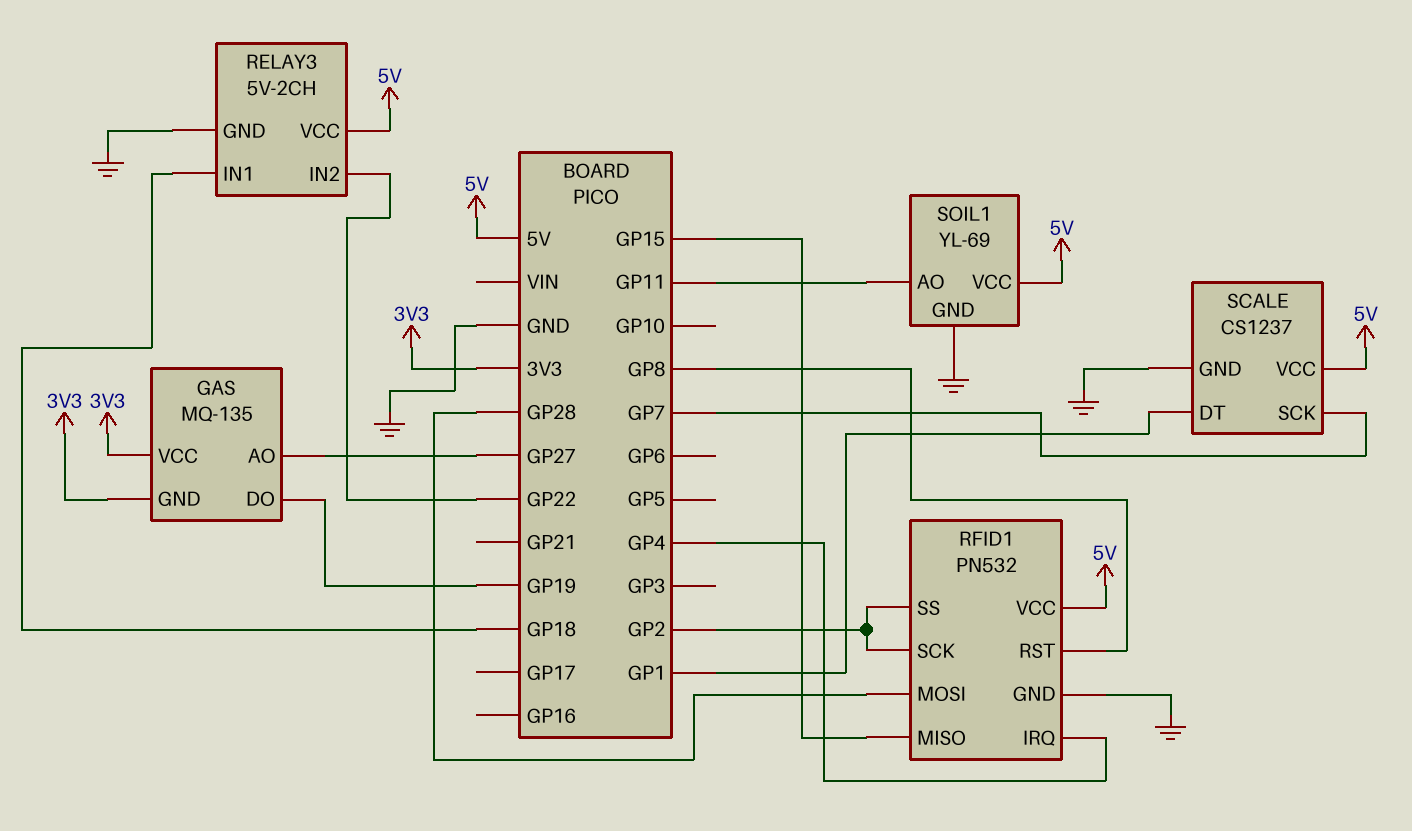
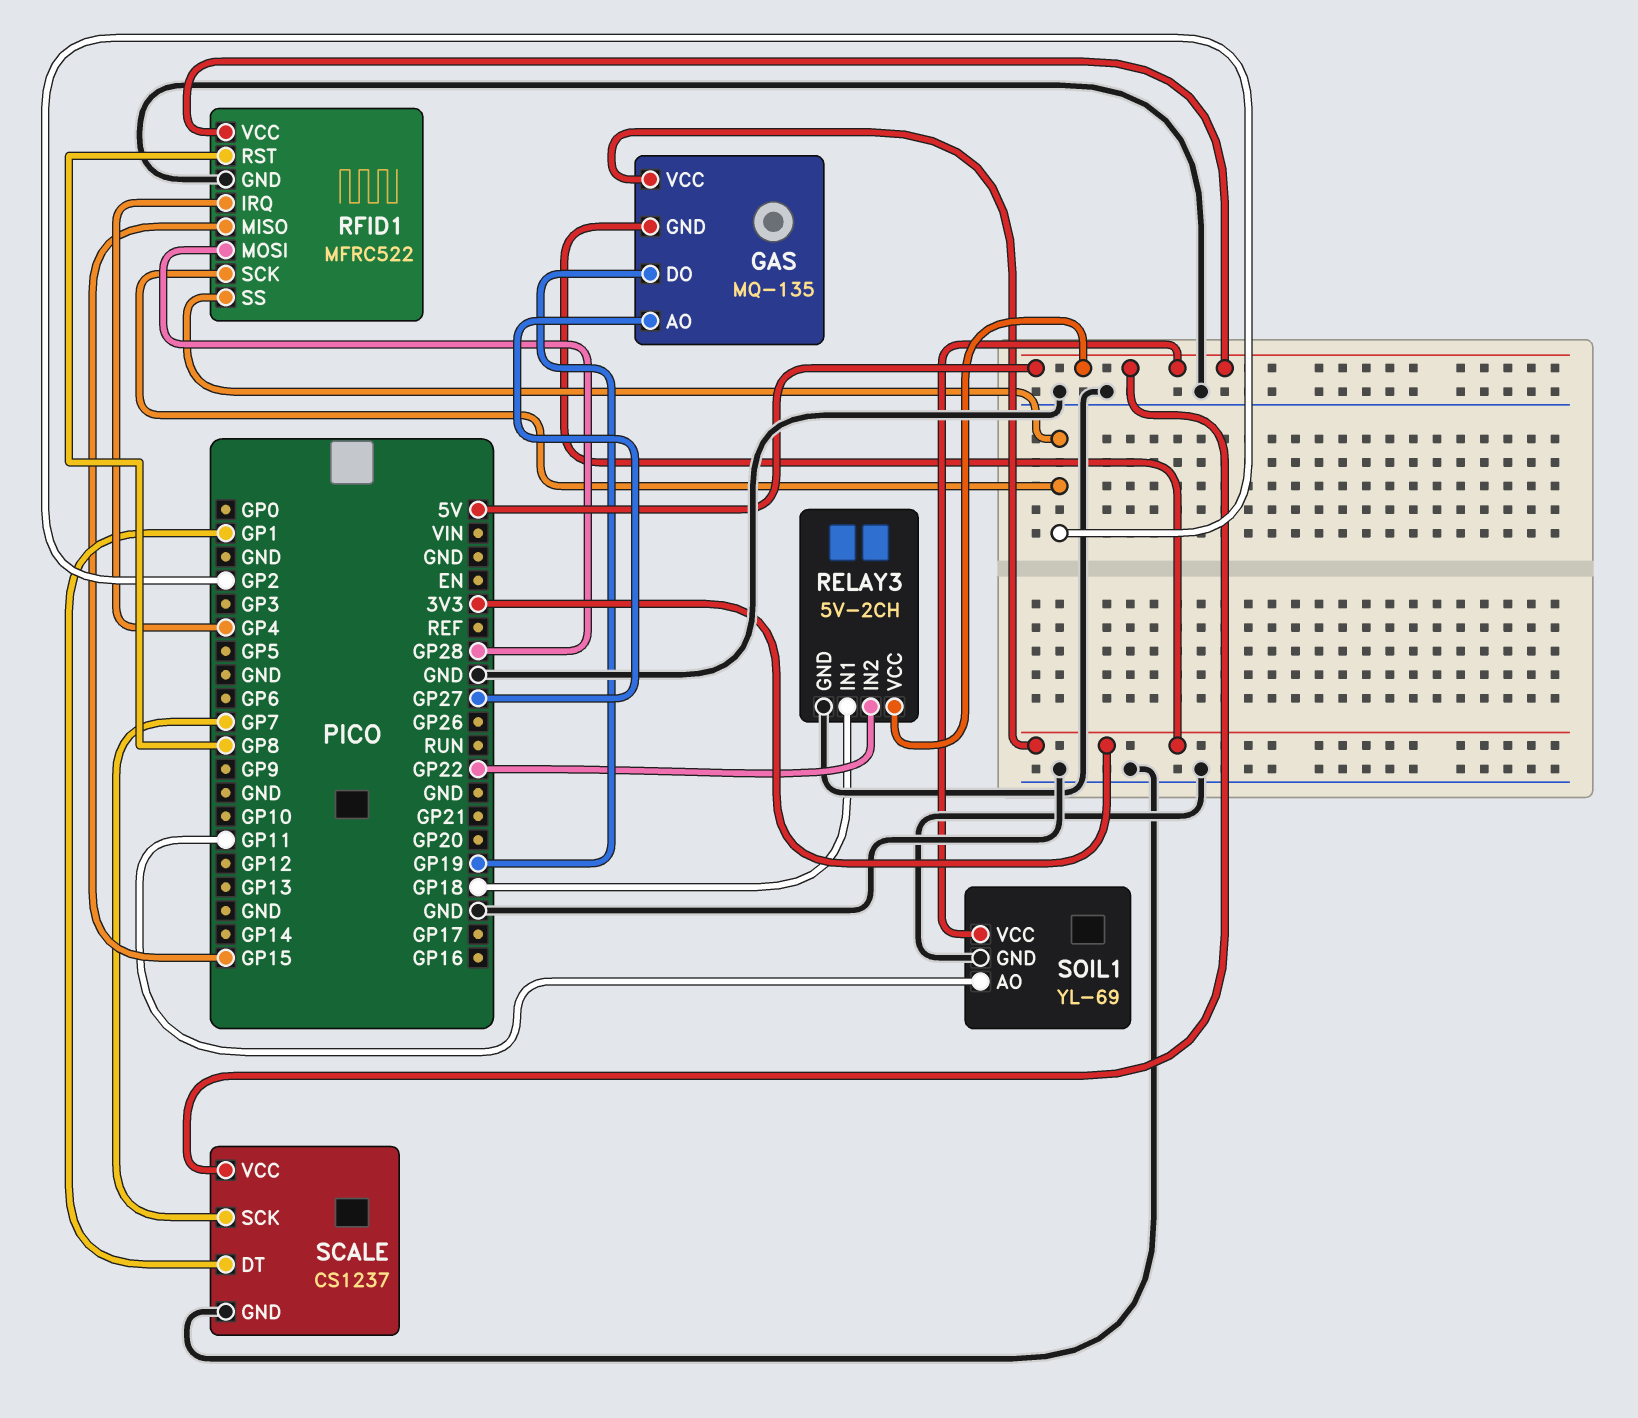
RFID1: PN532 -> MFRC522

